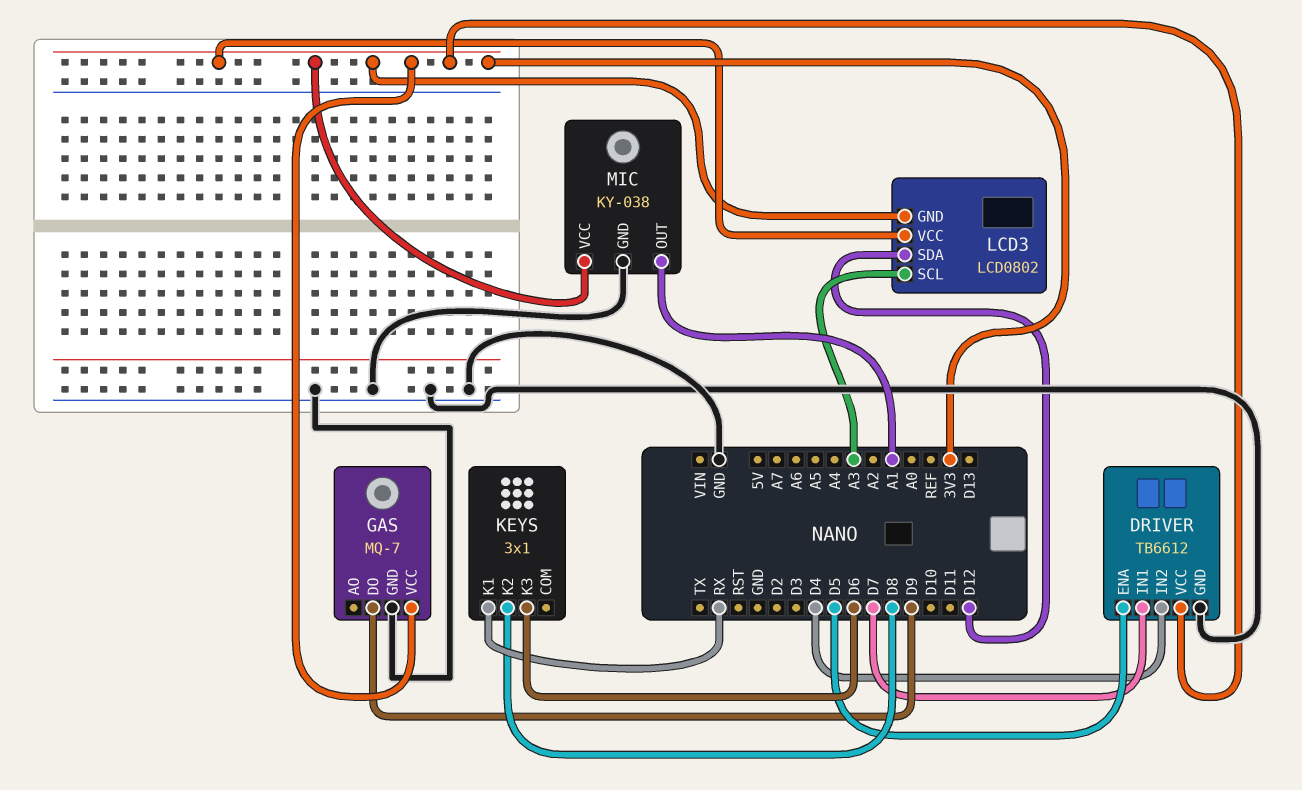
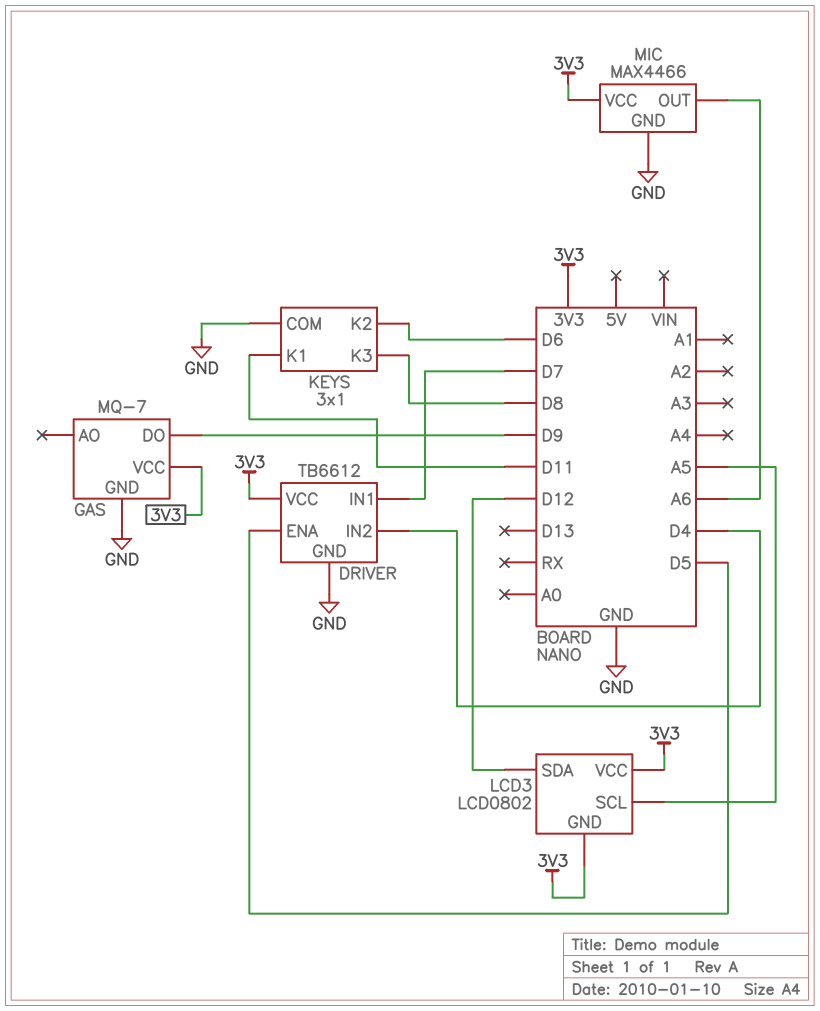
KEYS pin COM: none -> GND
KEYS pin K1: RX -> D11
KEYS pin K2: D8 -> D6
KEYS pin K3: D6 -> D8
LCD3 pin SCL: A3 -> A5
MIC: KY-038 -> MAX4466
MIC pin OUT: A1 -> A6

